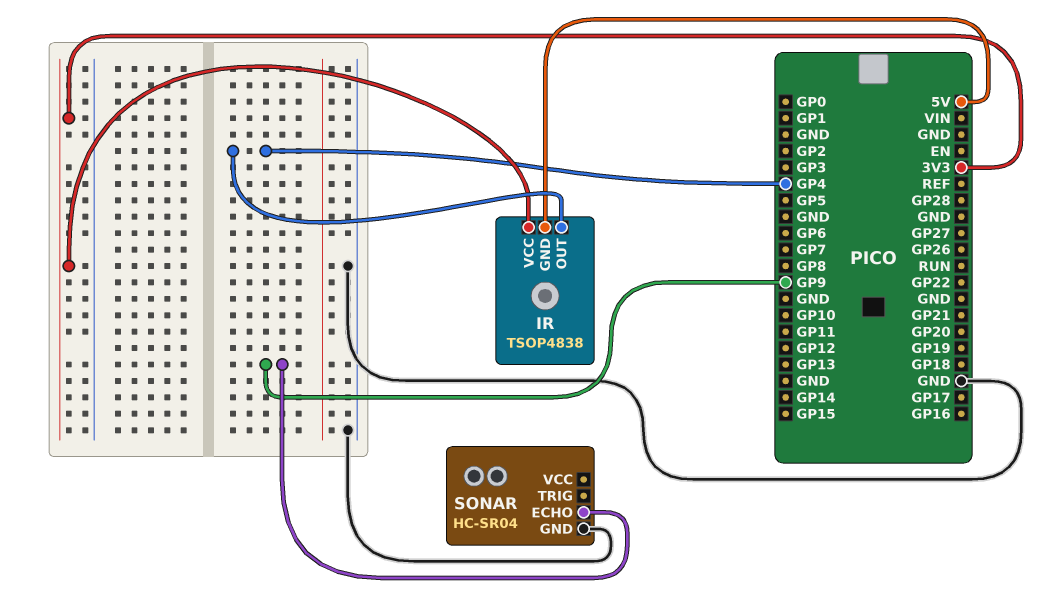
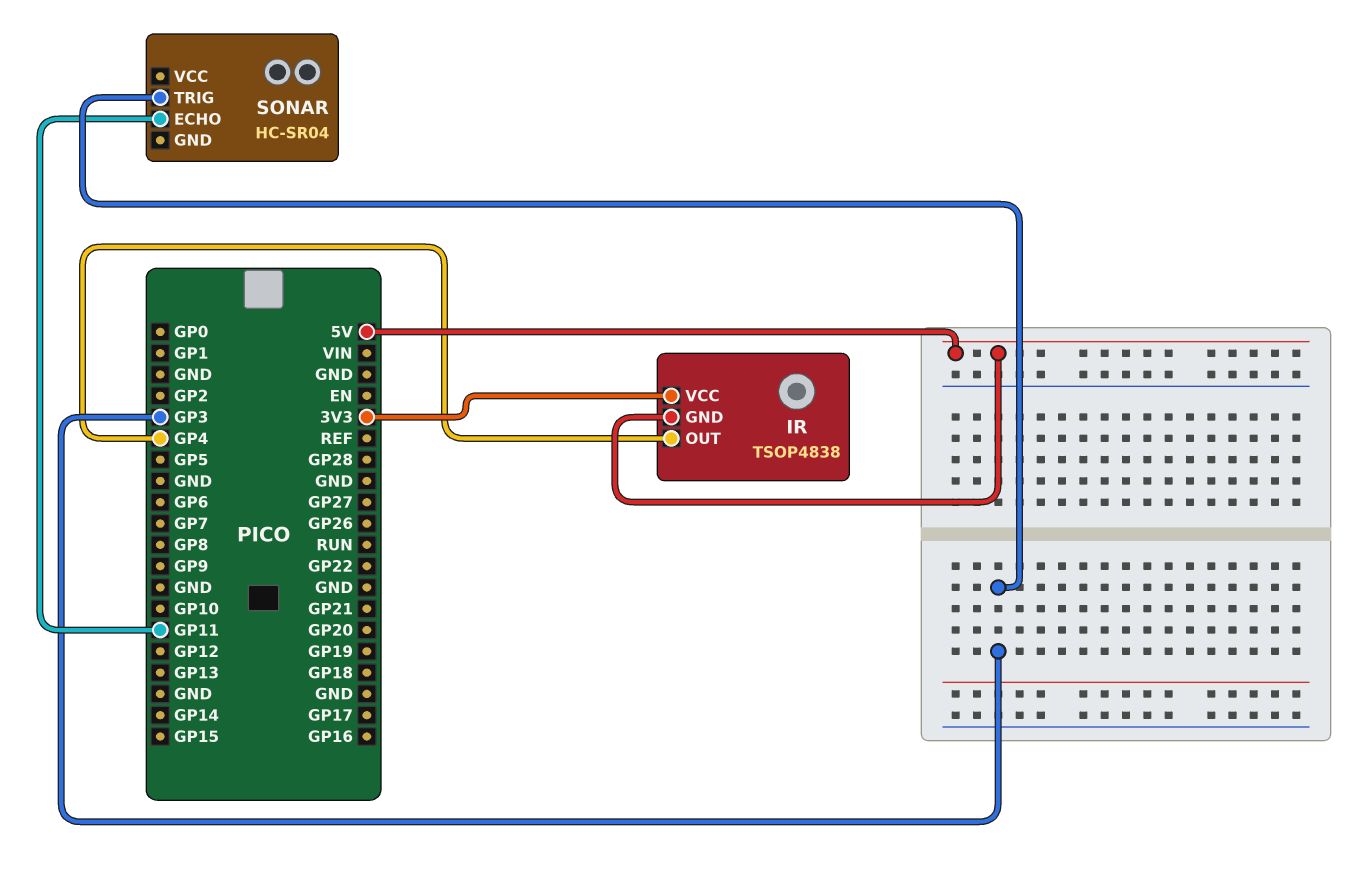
SONAR pin ECHO: GP9 -> GP11
SONAR pin GND: GND -> none
SONAR pin TRIG: none -> GP3

